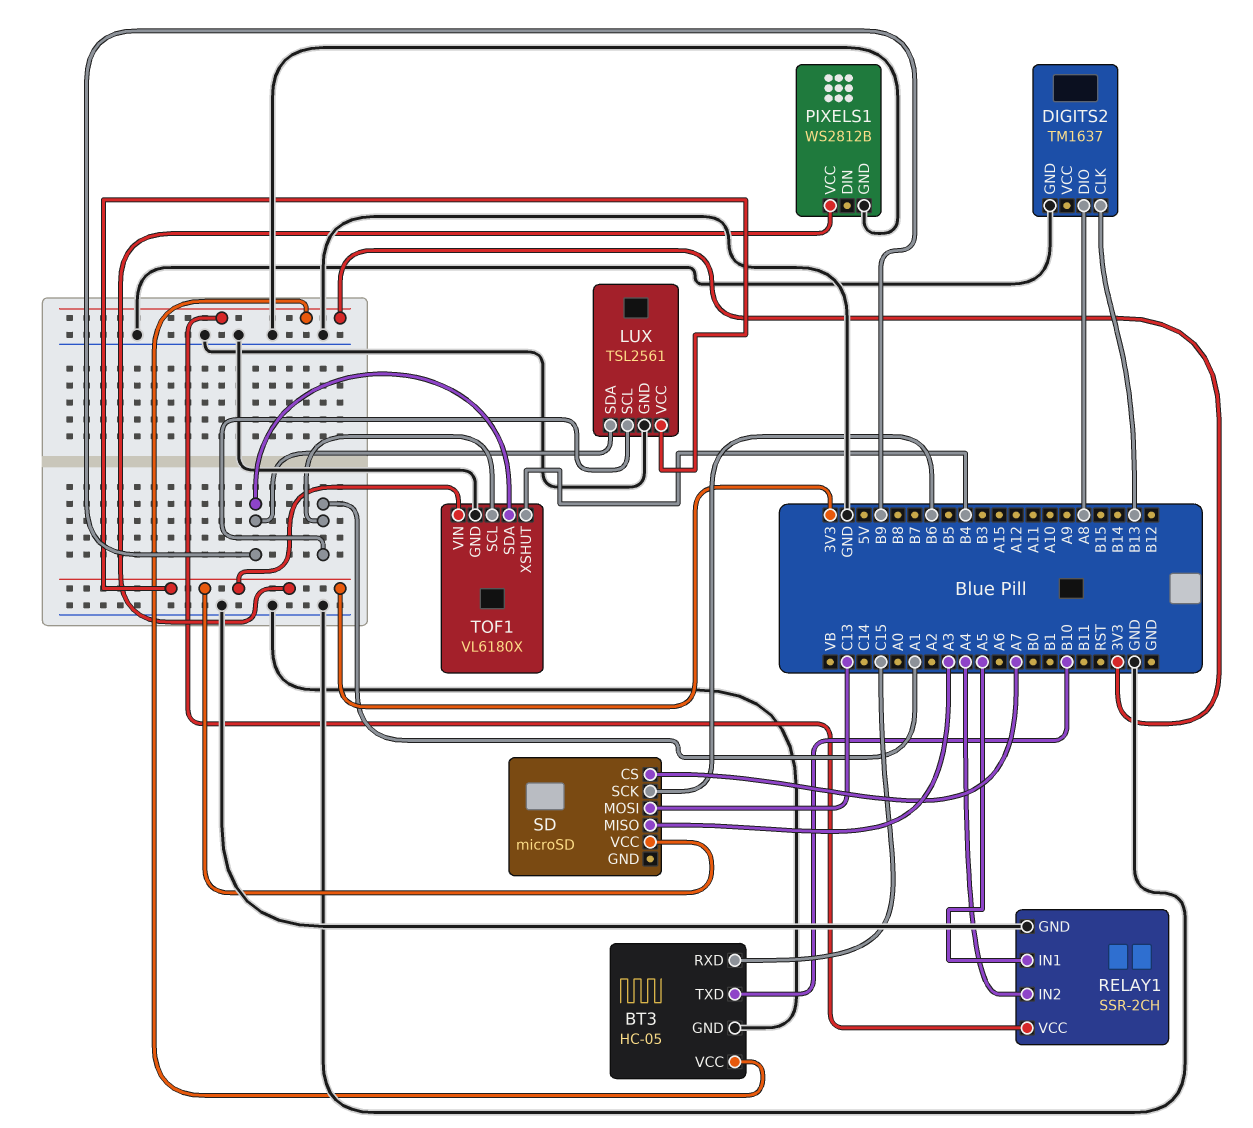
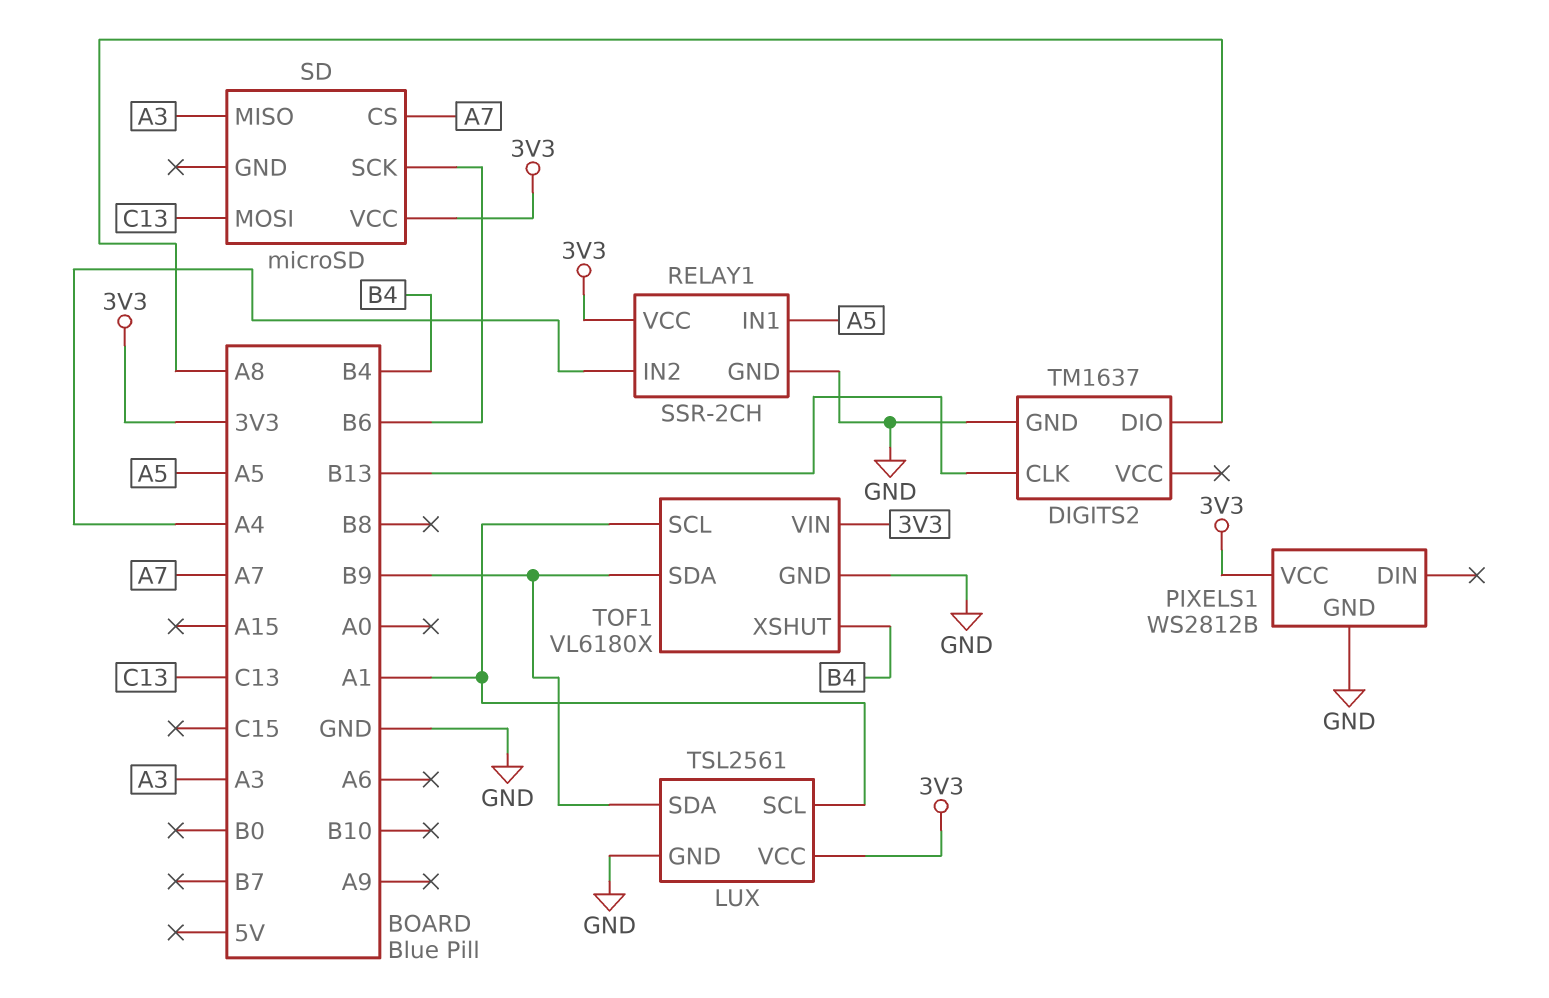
BT3: HC-05 -> none
BT3 pin GND: GND -> none
BT3 pin RXD: C15 -> none
BT3 pin TXD: B10 -> none
BT3 pin VCC: 3V3 -> none

